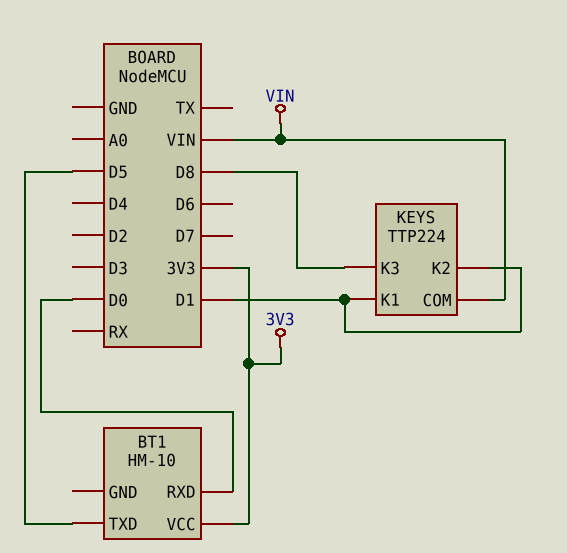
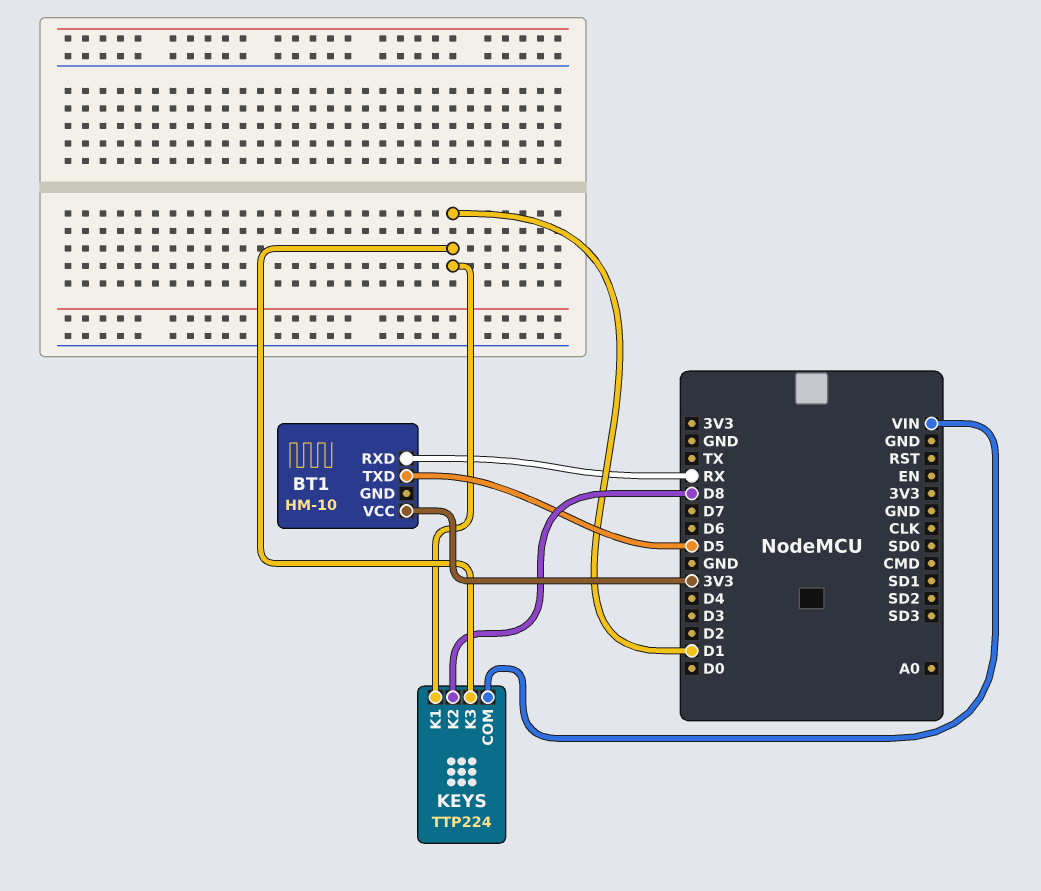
BT1 pin RXD: D0 -> RX
KEYS pin K2: D1 -> D8
KEYS pin K3: D8 -> D1

